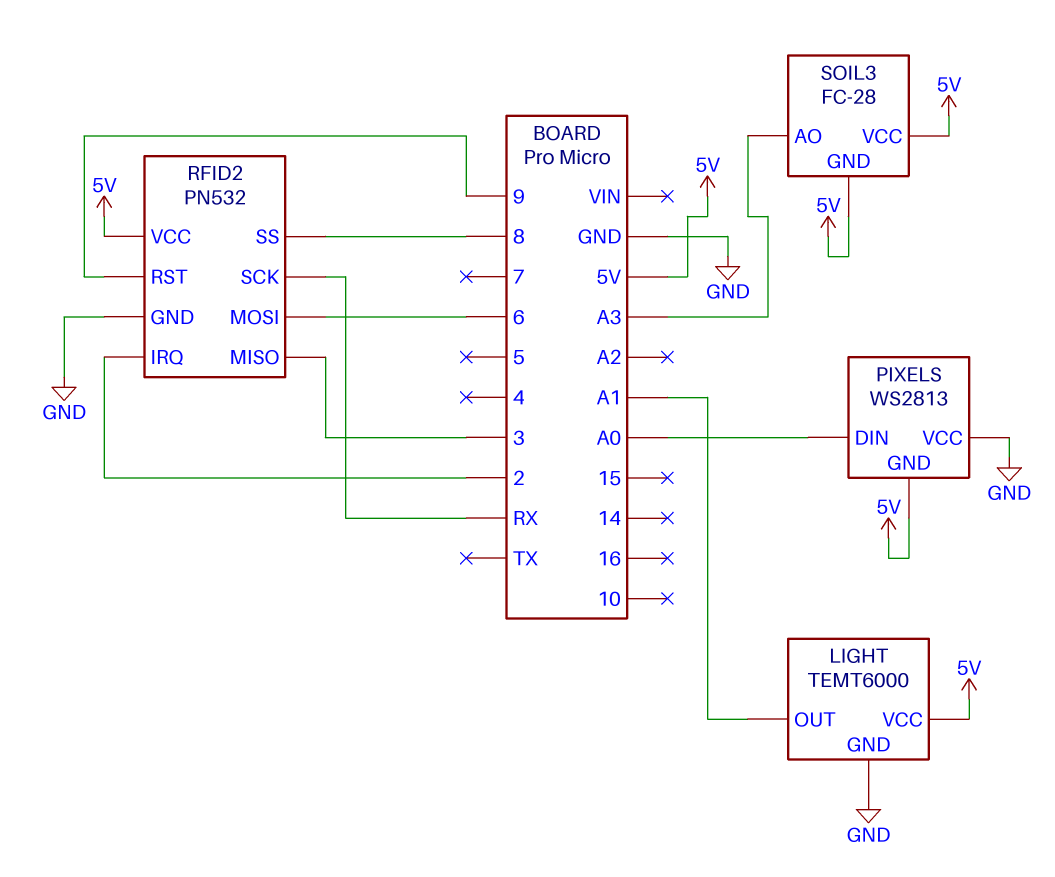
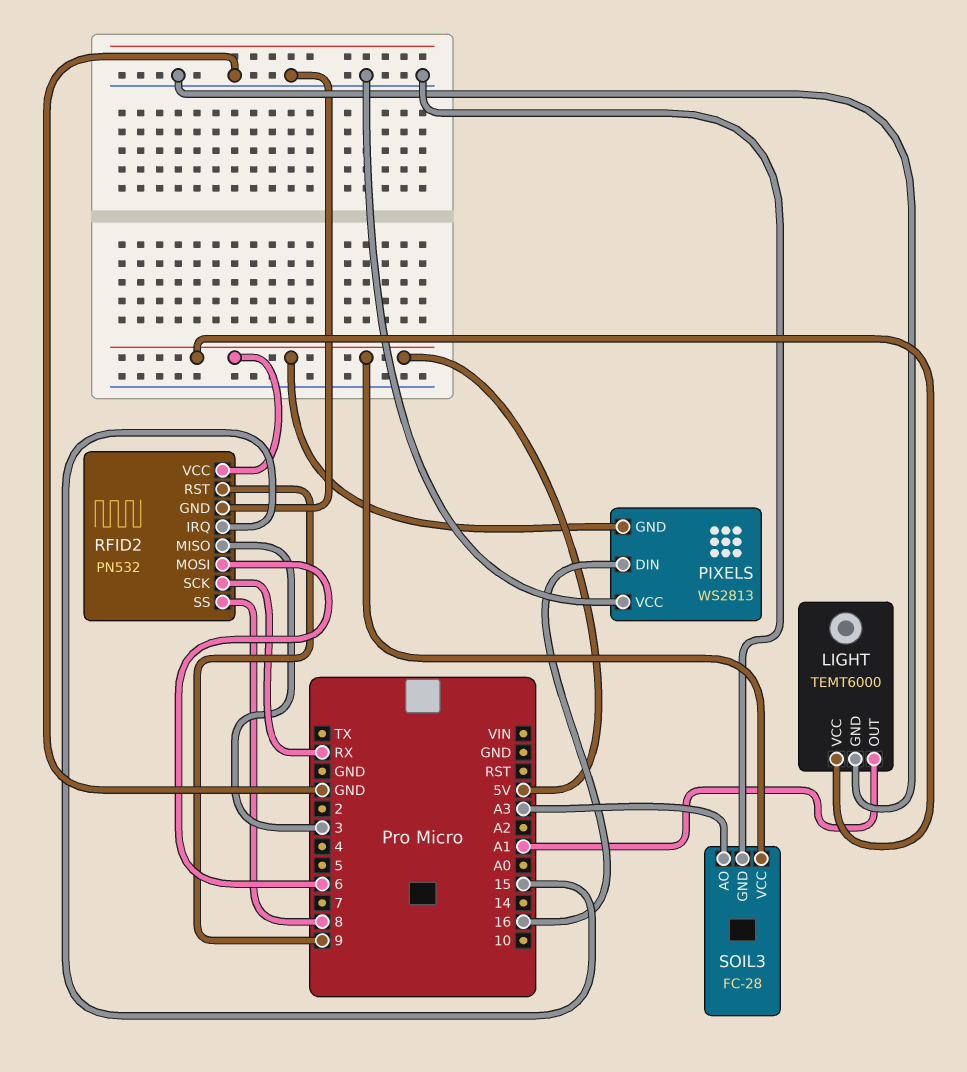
PIXELS pin DIN: A0 -> 16
RFID2 pin IRQ: 2 -> 15
SOIL3 pin GND: 5V -> GND

